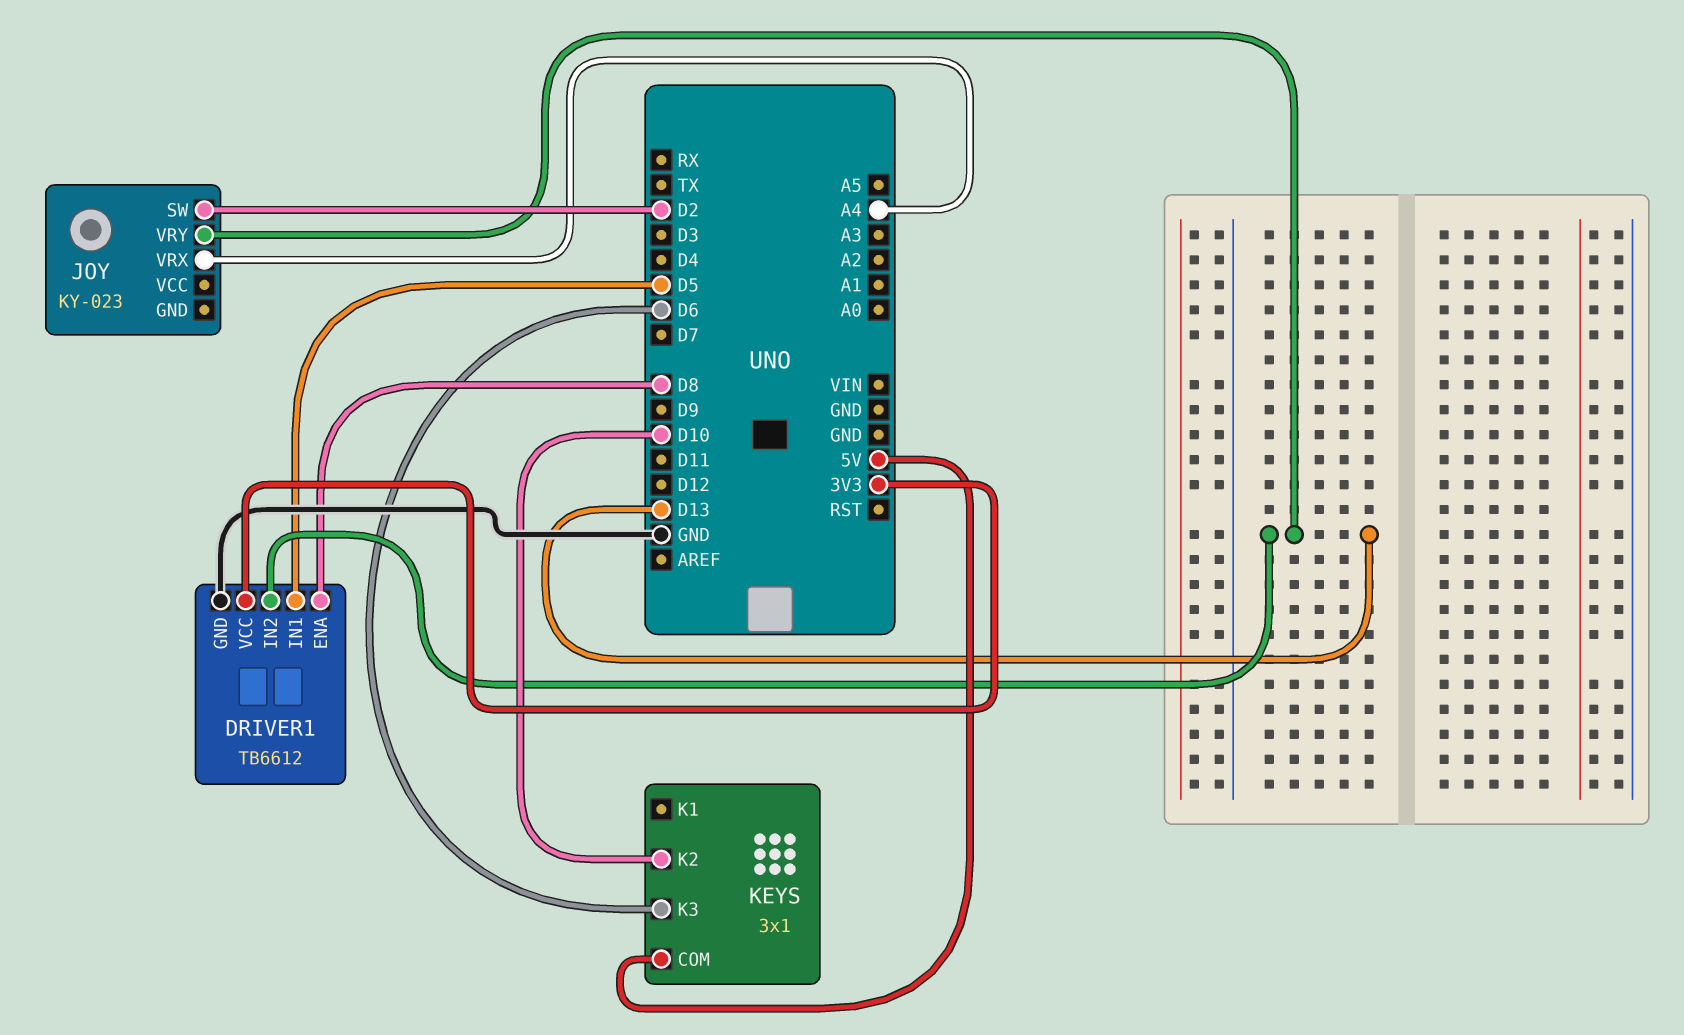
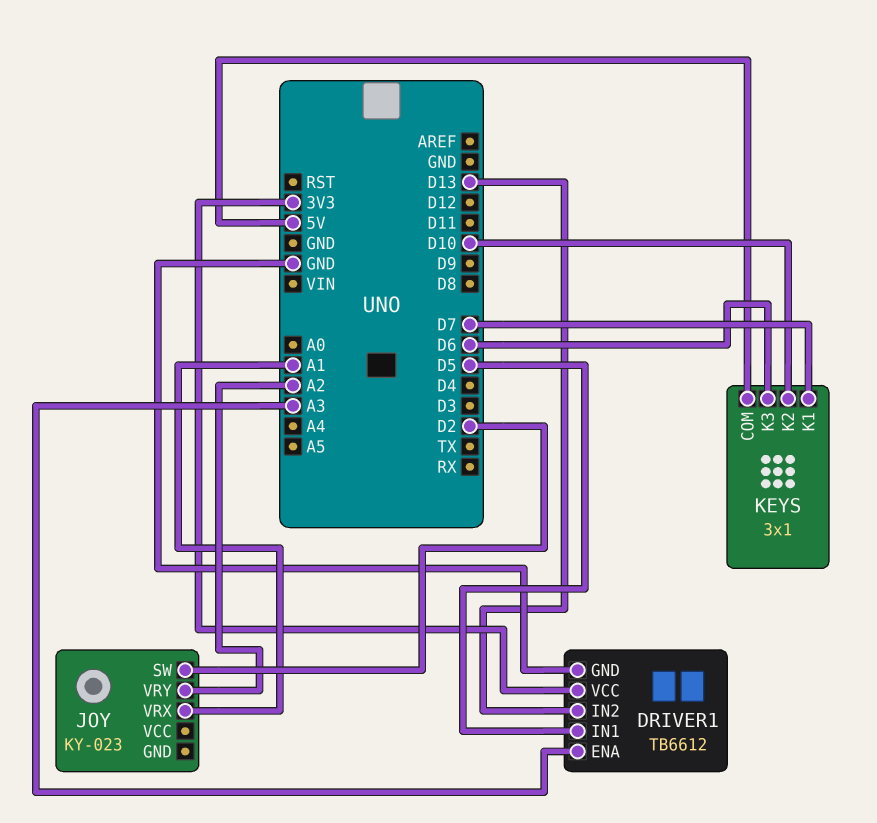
DRIVER1 pin ENA: D8 -> A3
JOY pin VRX: A4 -> A1
JOY pin VRY: D13 -> A2
KEYS pin K1: none -> D7

